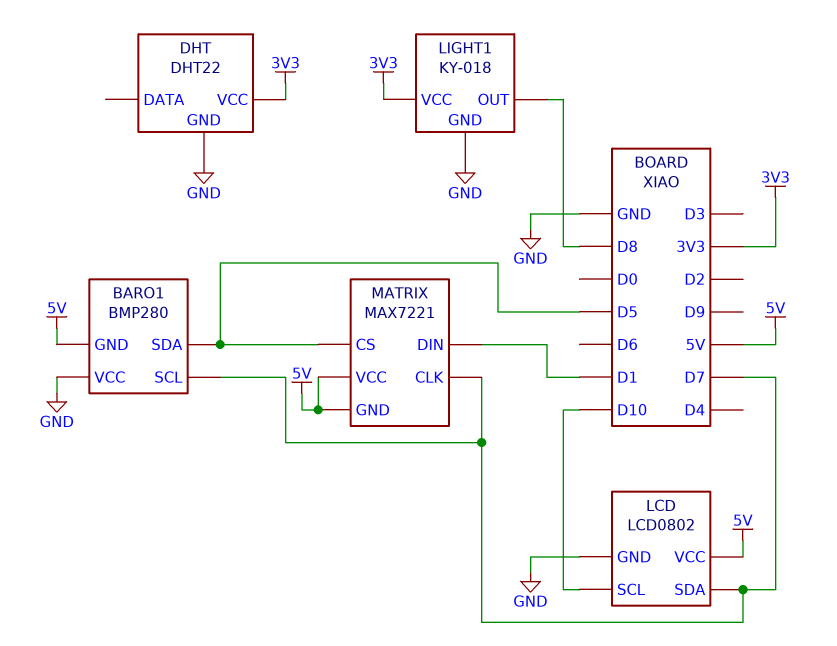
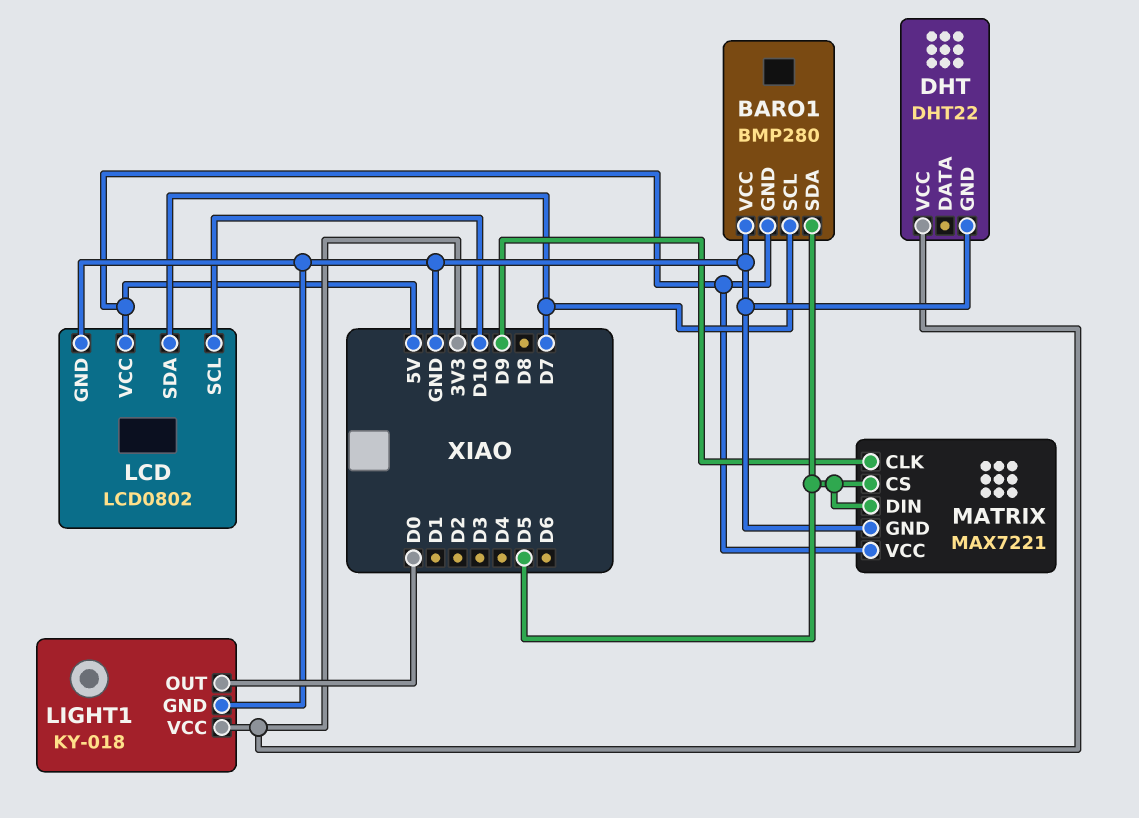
LIGHT1 pin OUT: D8 -> D0
MATRIX pin CLK: D7 -> D9
MATRIX pin DIN: D1 -> D5
MATRIX pin GND: 5V -> GND

